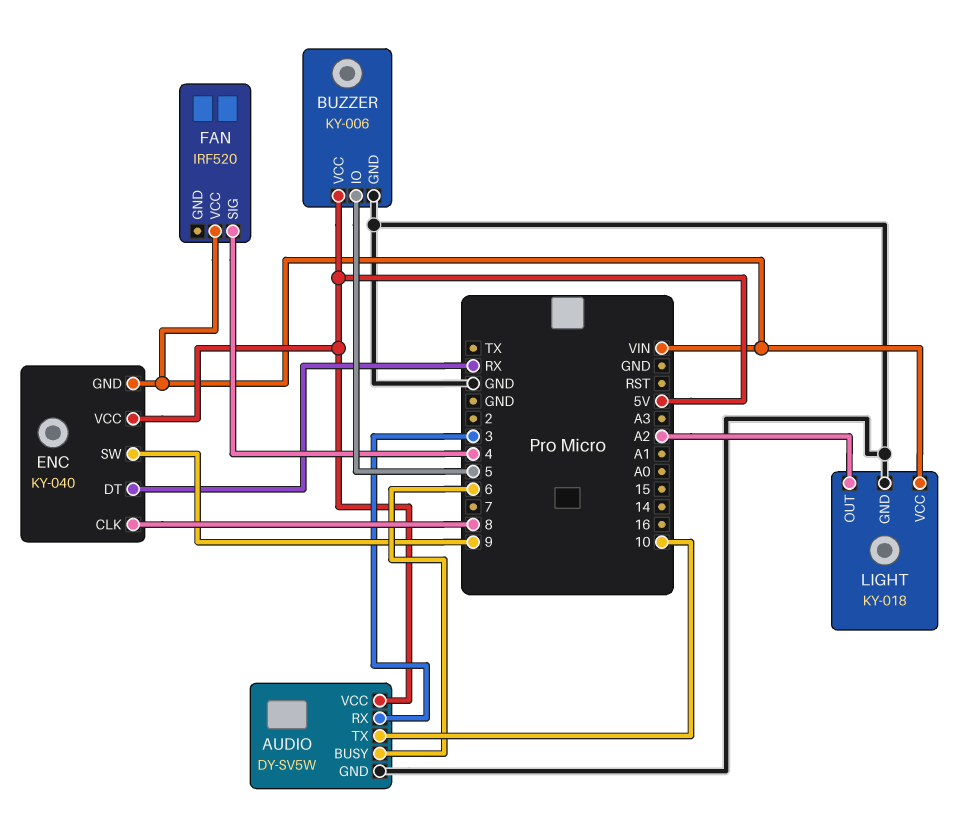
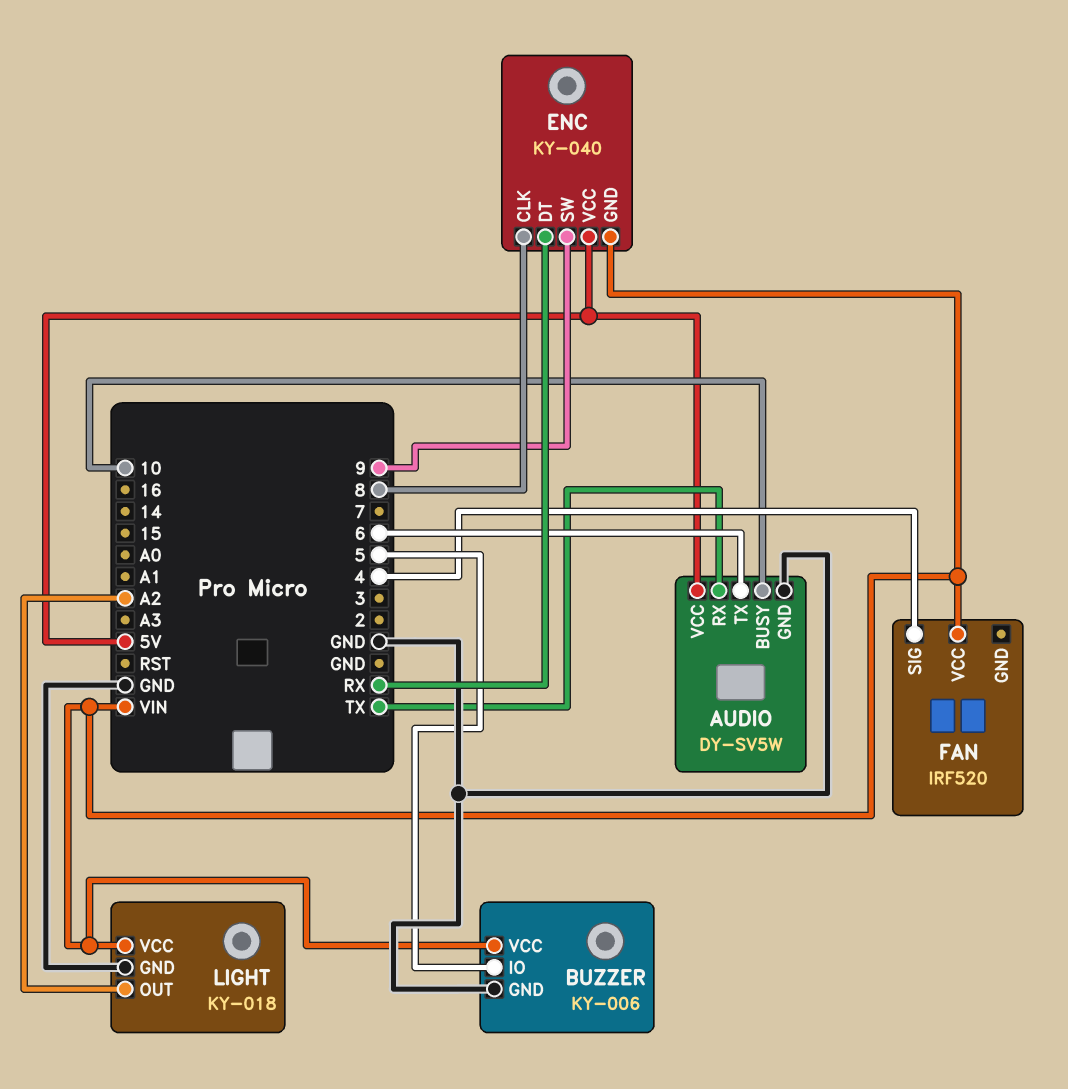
AUDIO pin BUSY: 6 -> 10
AUDIO pin RX: 3 -> TX
AUDIO pin TX: 10 -> 6
BUZZER pin VCC: 5V -> VIN

